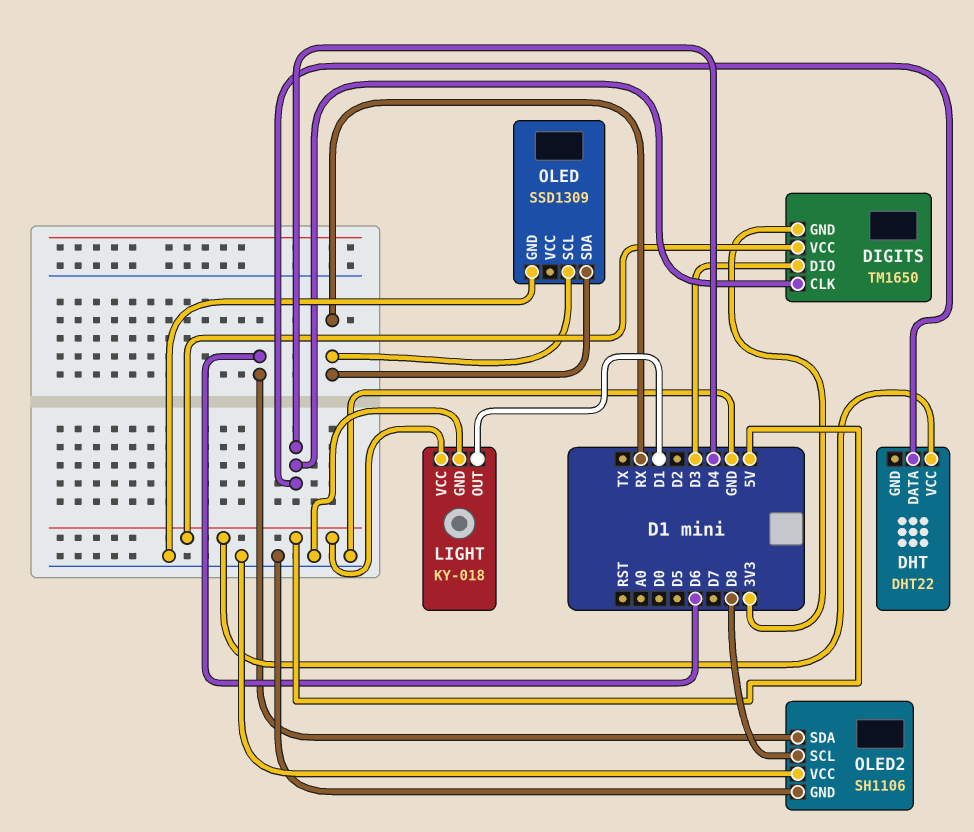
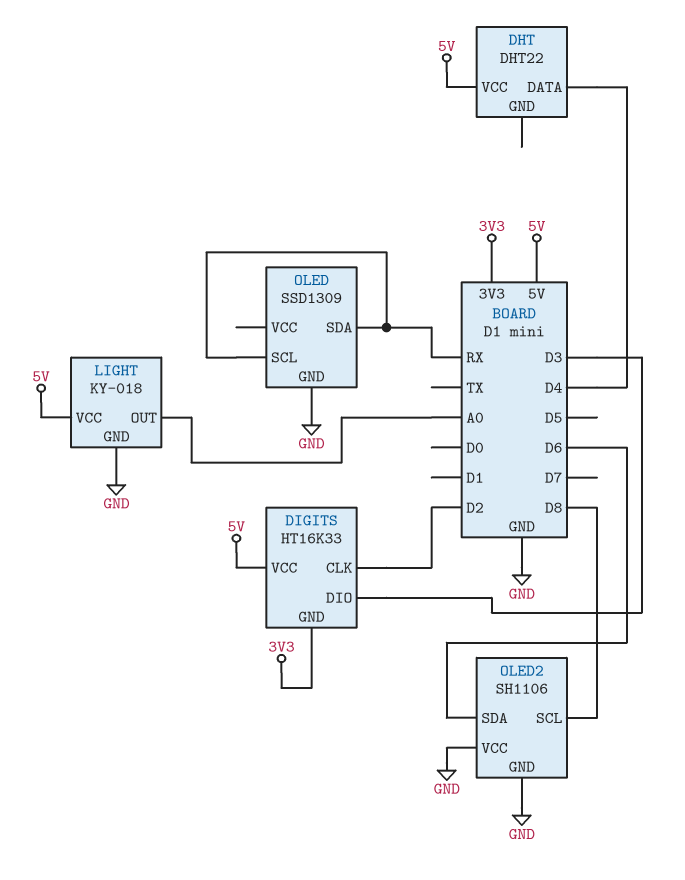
DIGITS: TM1650 -> HT16K33
DIGITS pin CLK: D4 -> D2
LIGHT pin OUT: D1 -> A0

